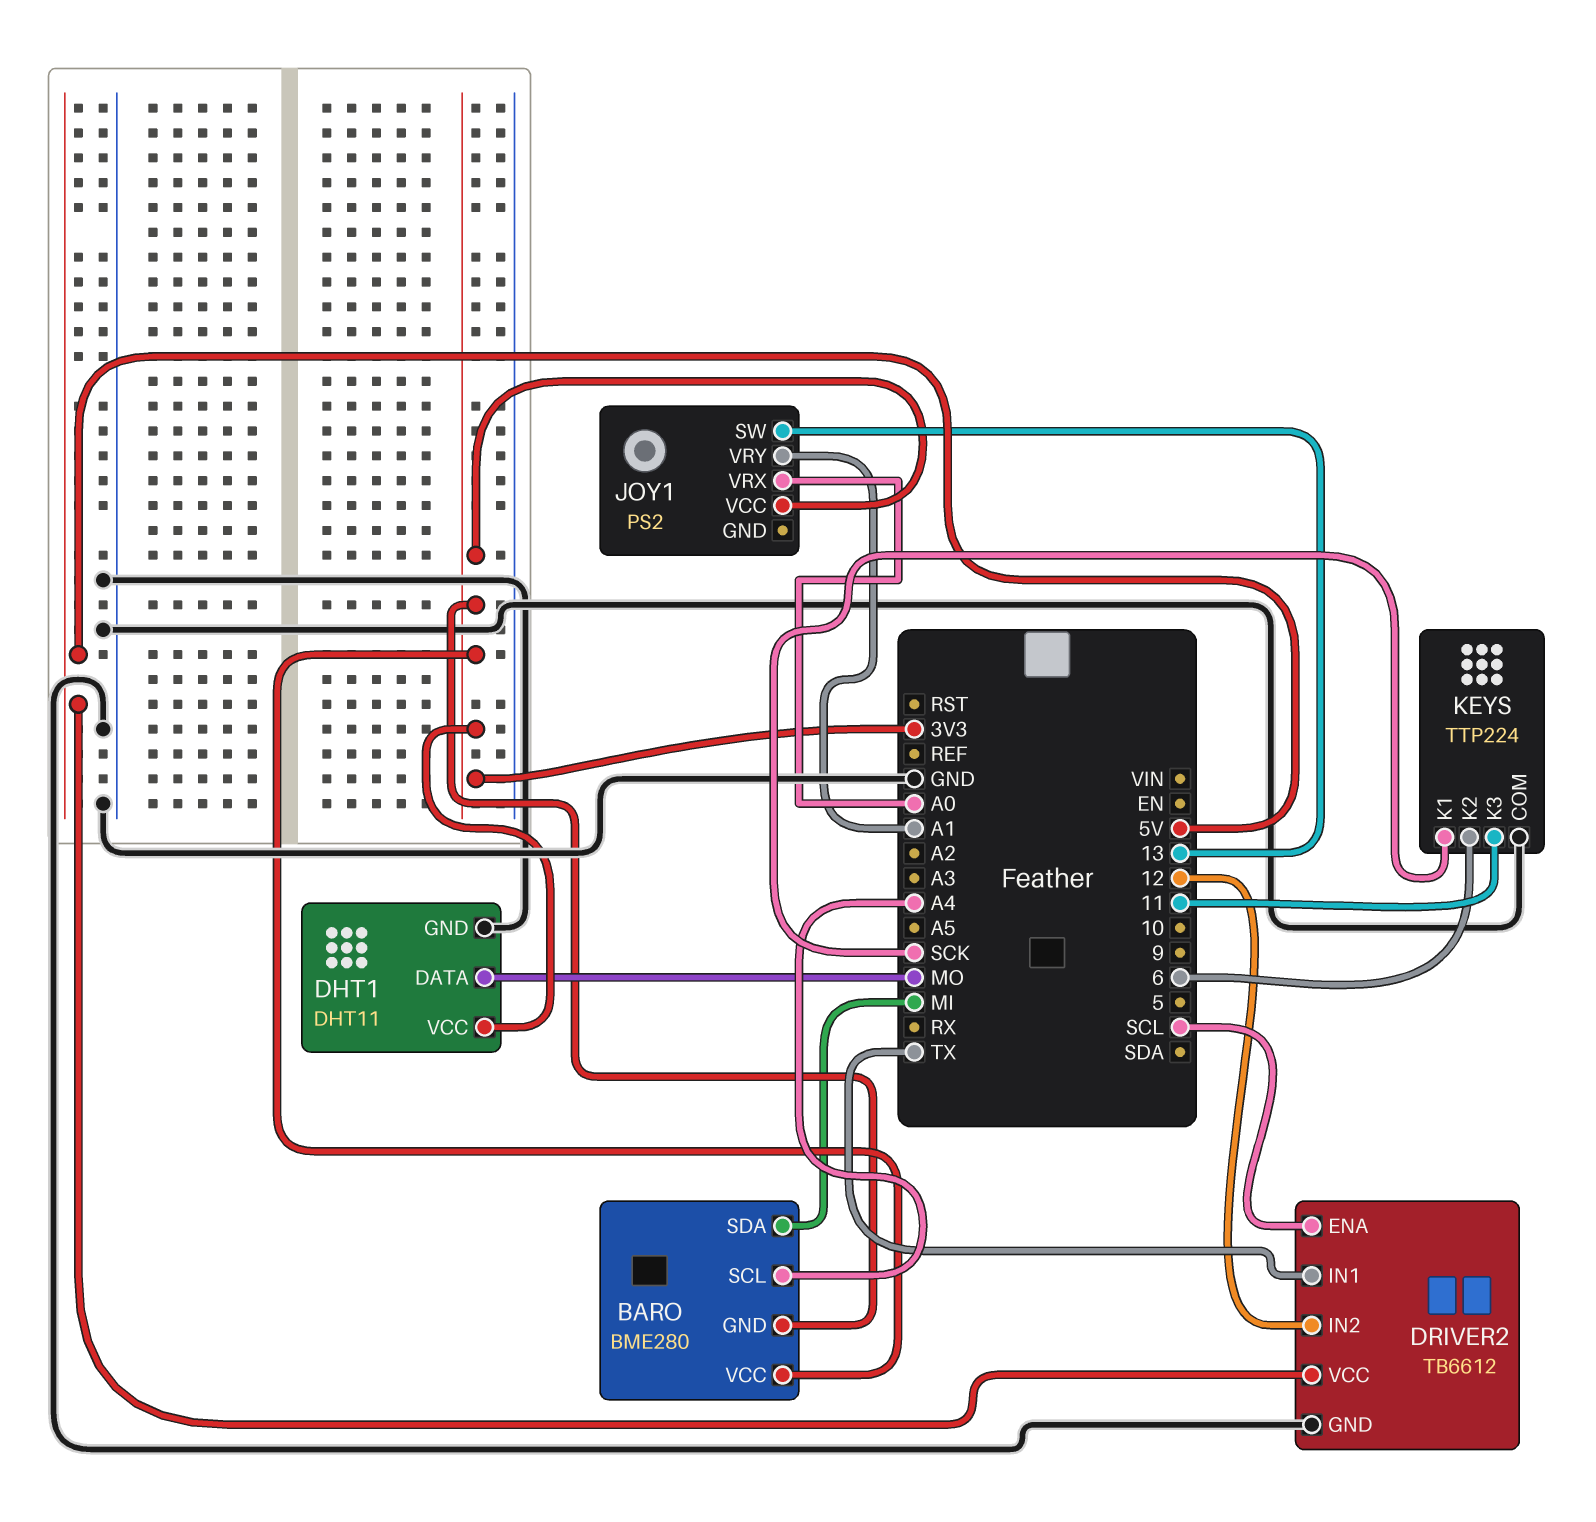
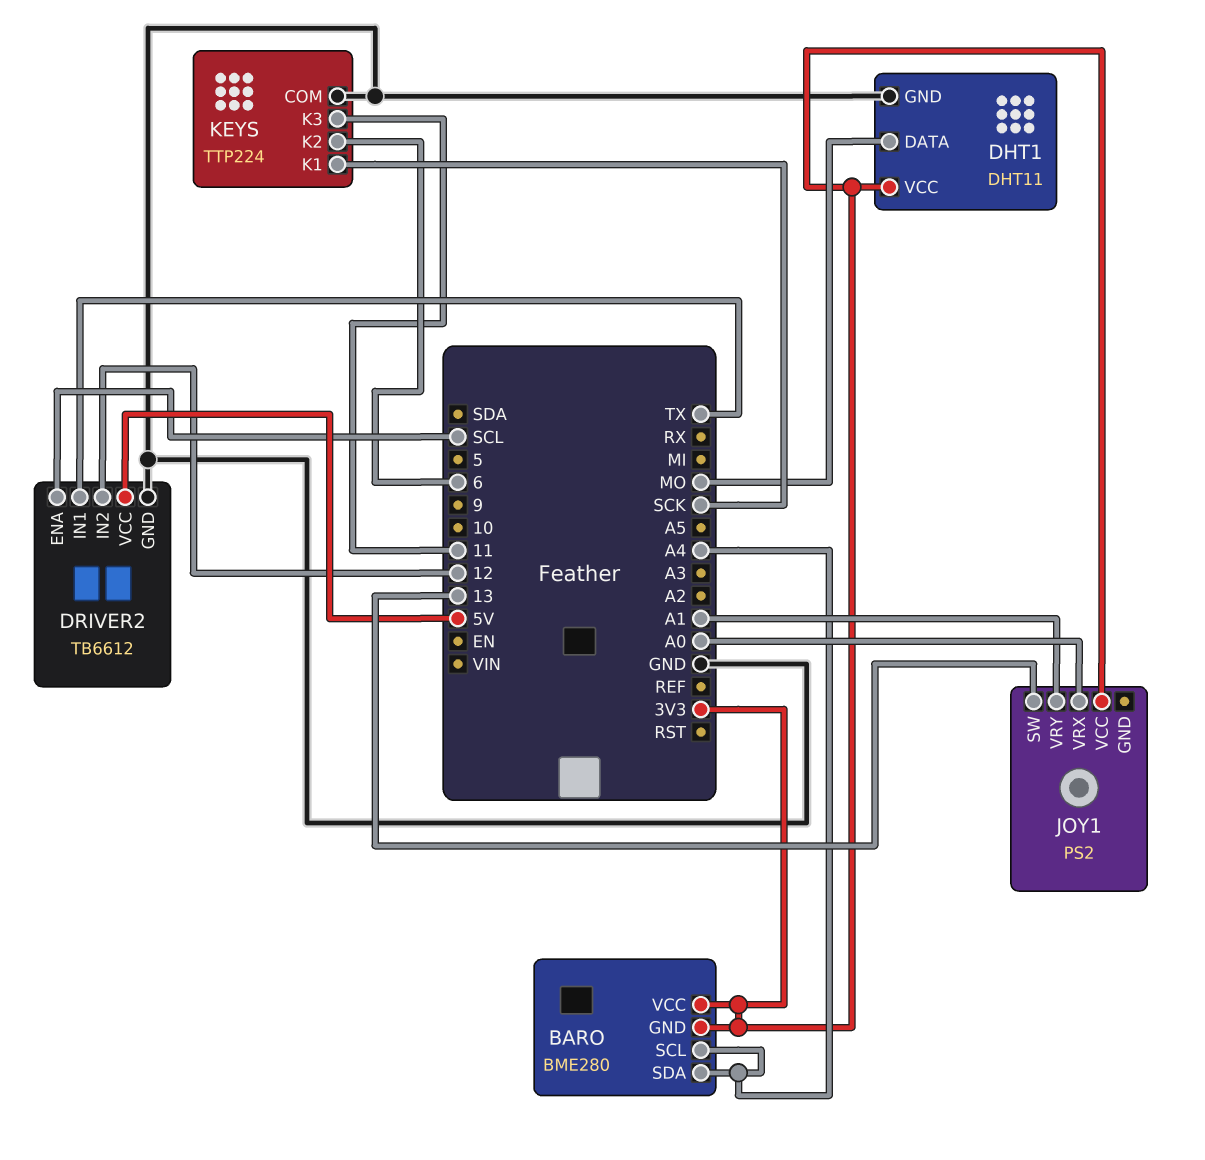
BARO pin SDA: MI -> A4

